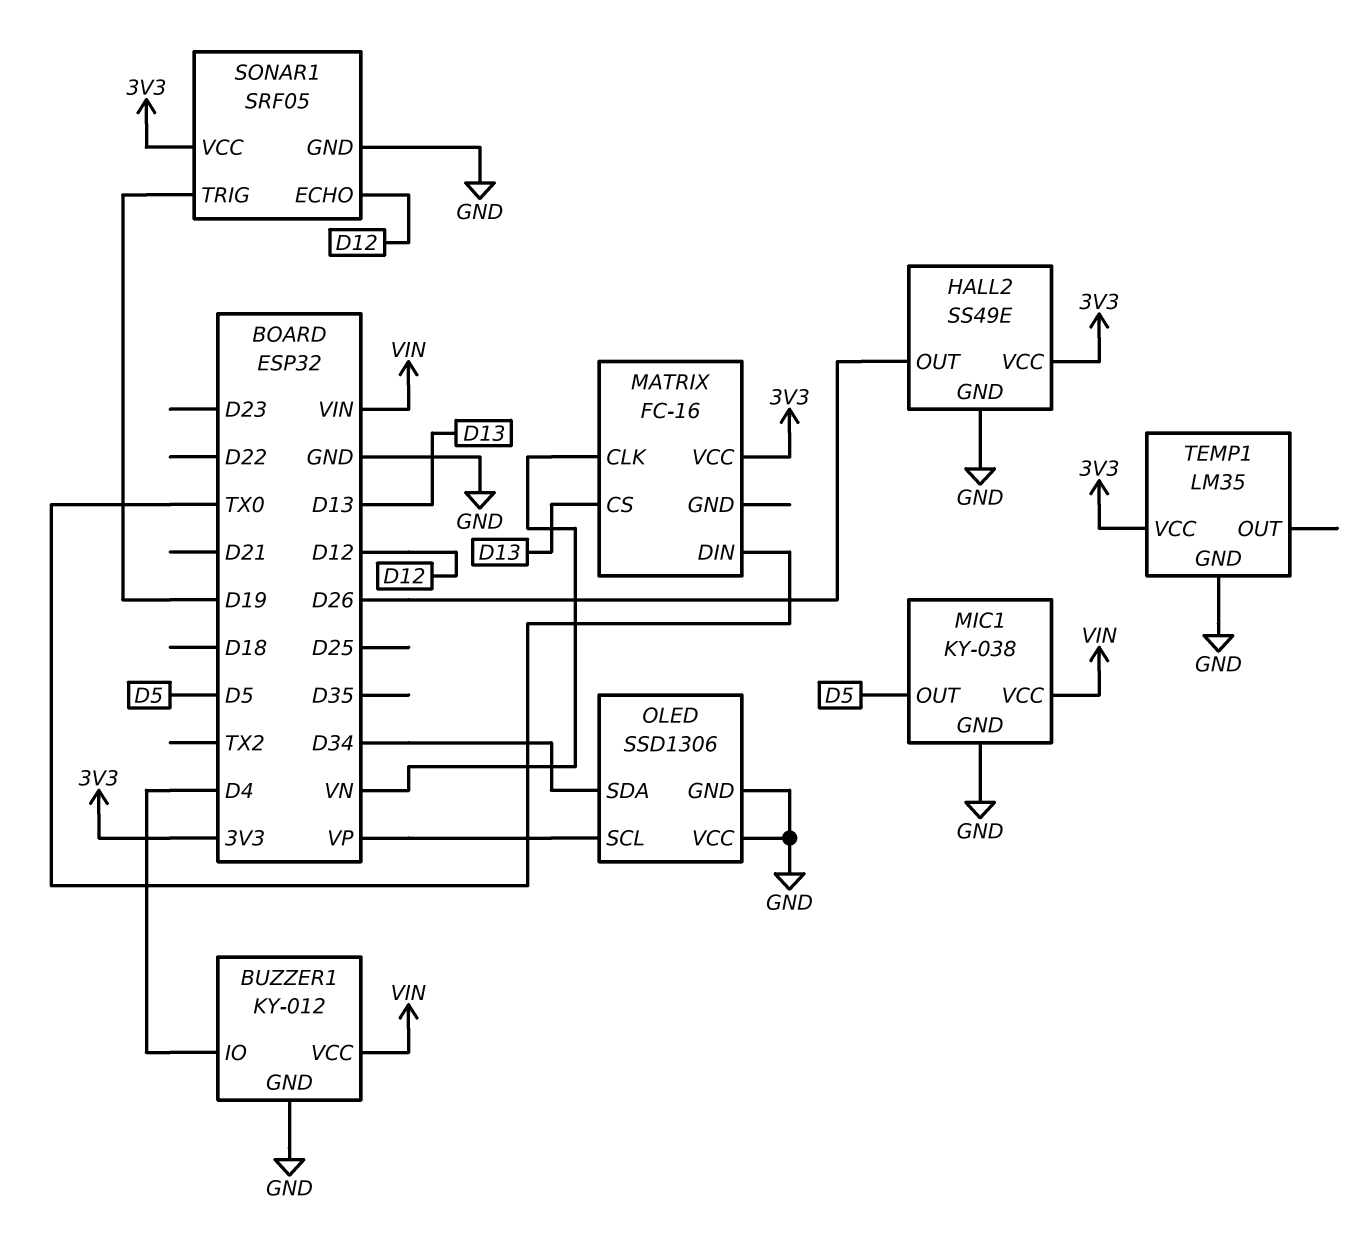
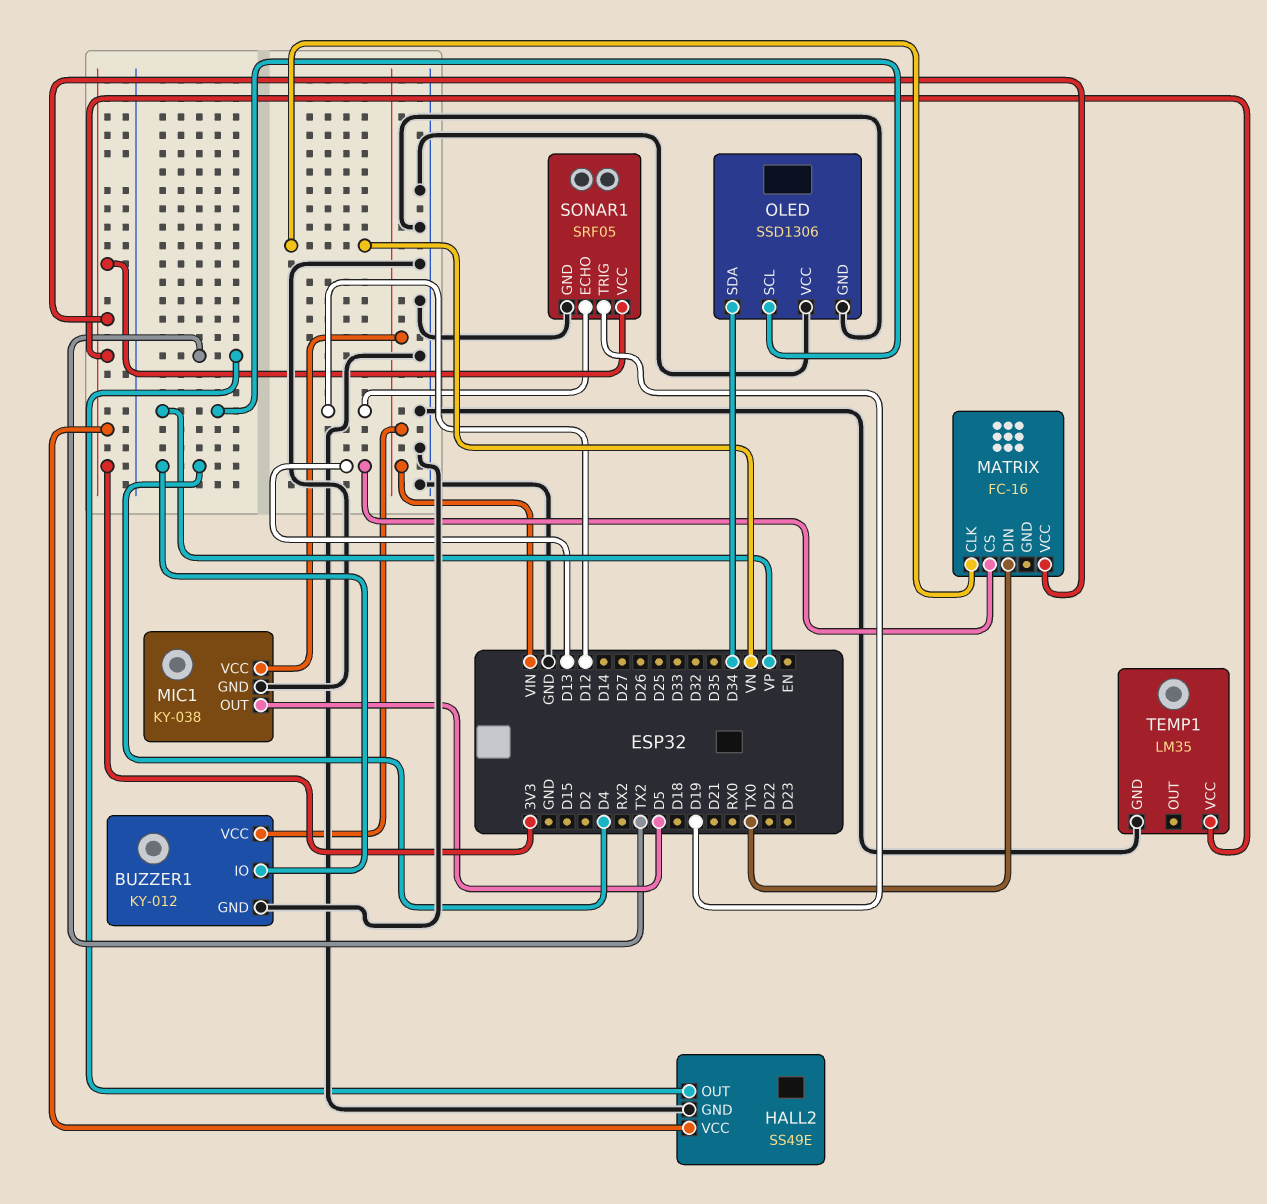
HALL2 pin OUT: D26 -> TX2

